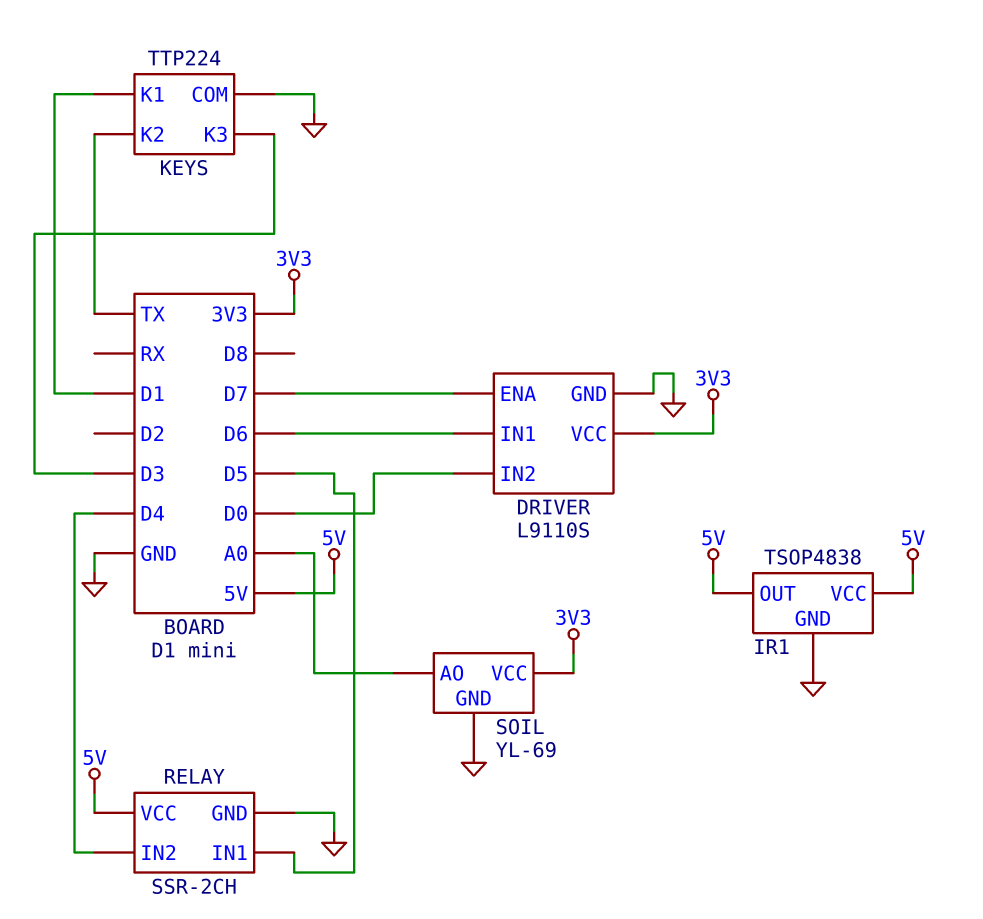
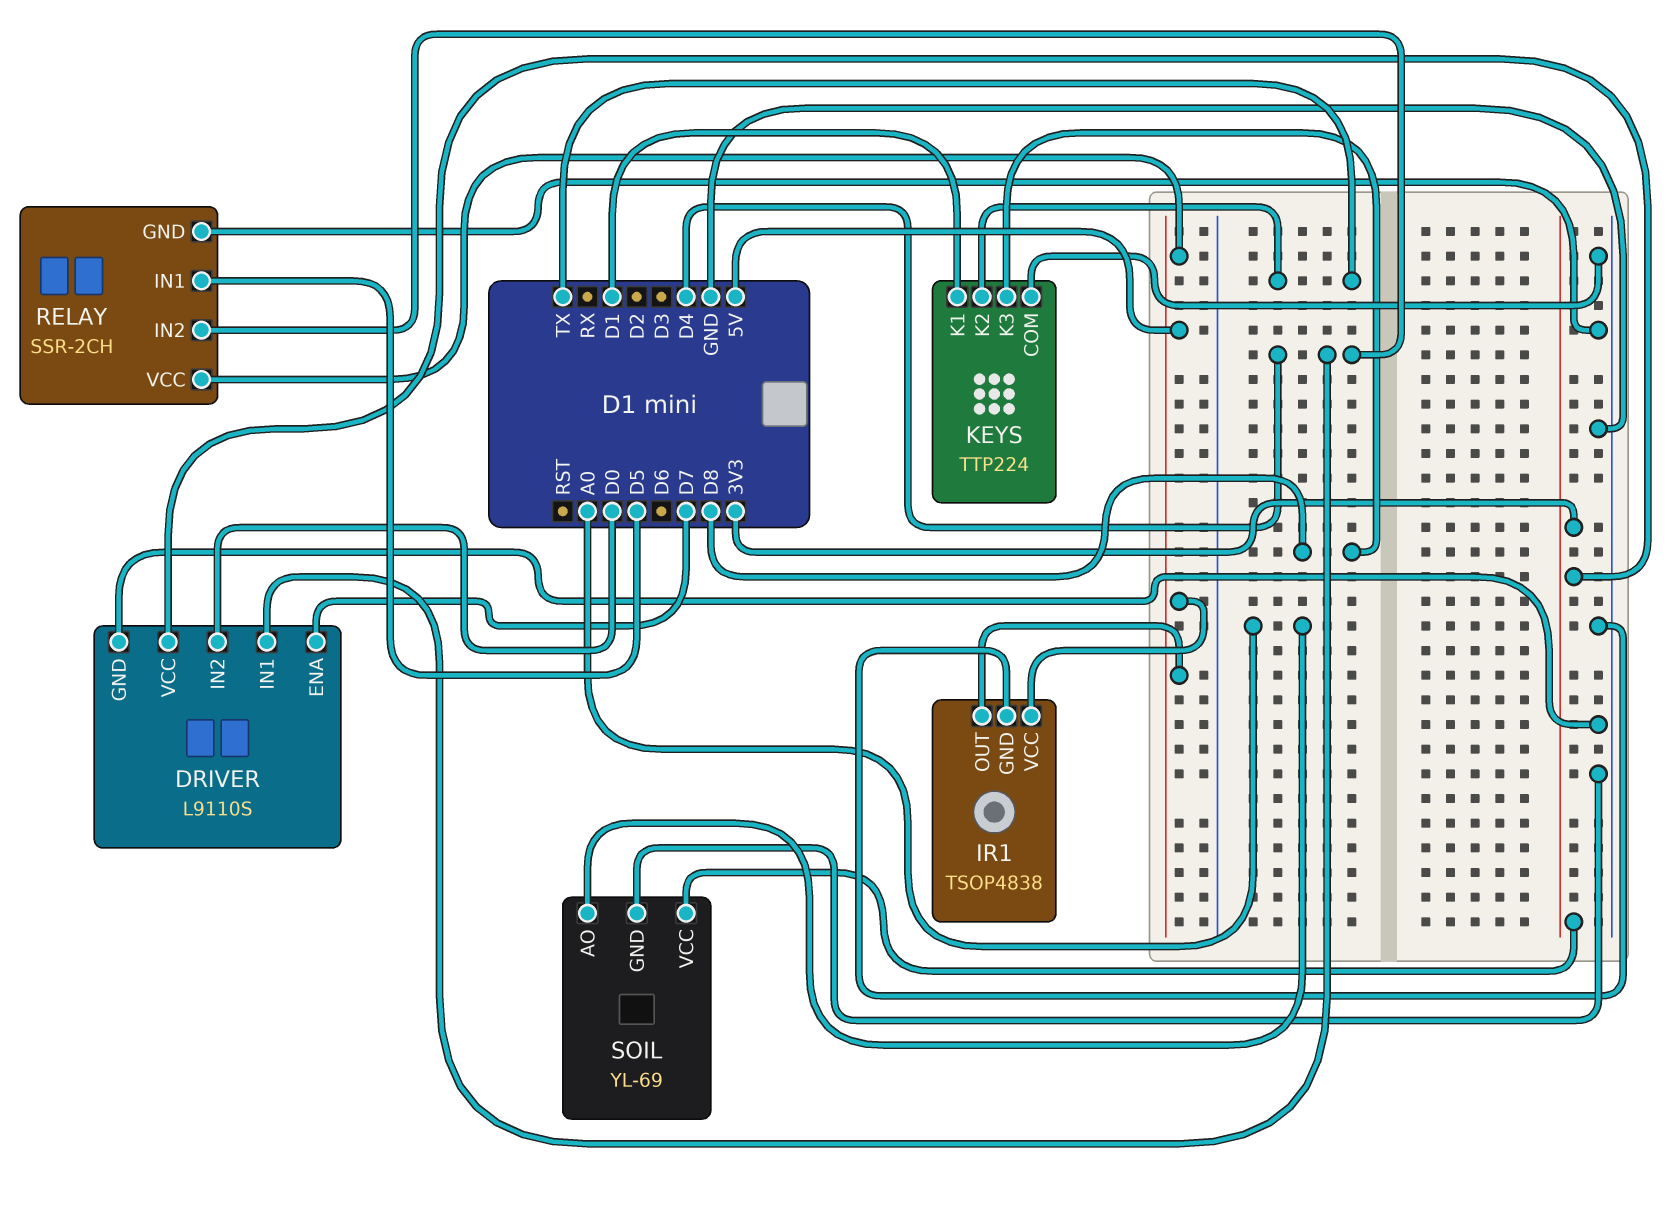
DRIVER pin IN1: D6 -> D4
KEYS pin K3: D3 -> D8

